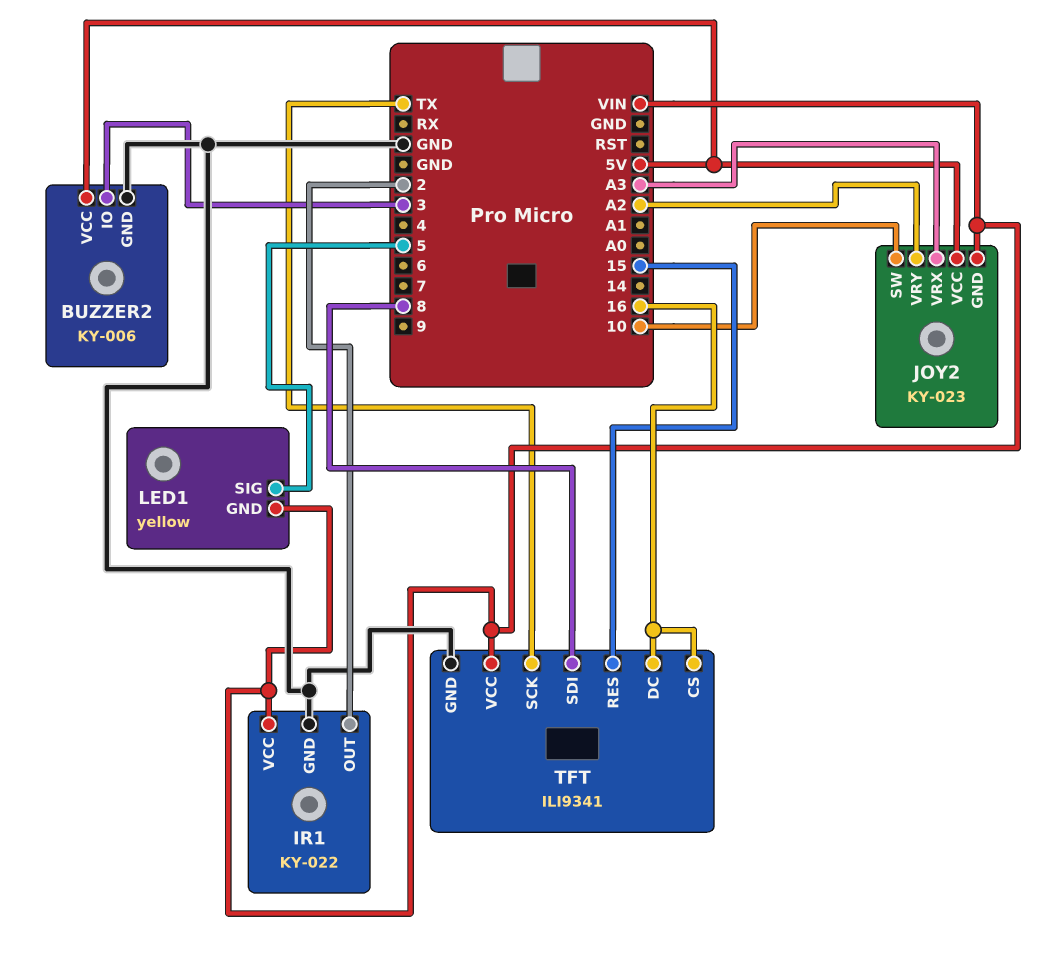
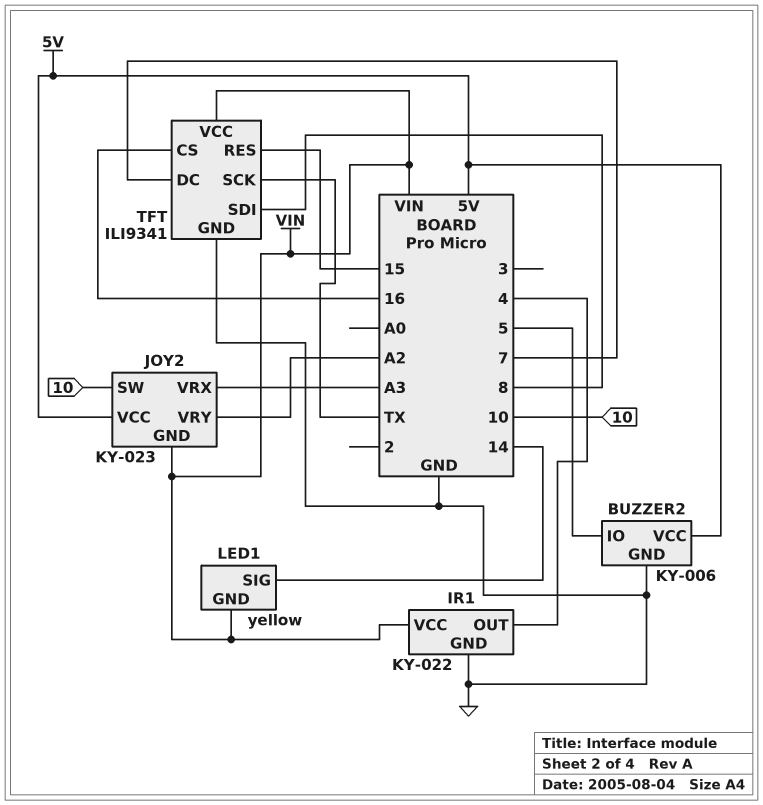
BUZZER2 pin IO: 3 -> 5
IR1 pin OUT: 2 -> 4
LED1 pin SIG: 5 -> 14
TFT pin DC: 16 -> 7

